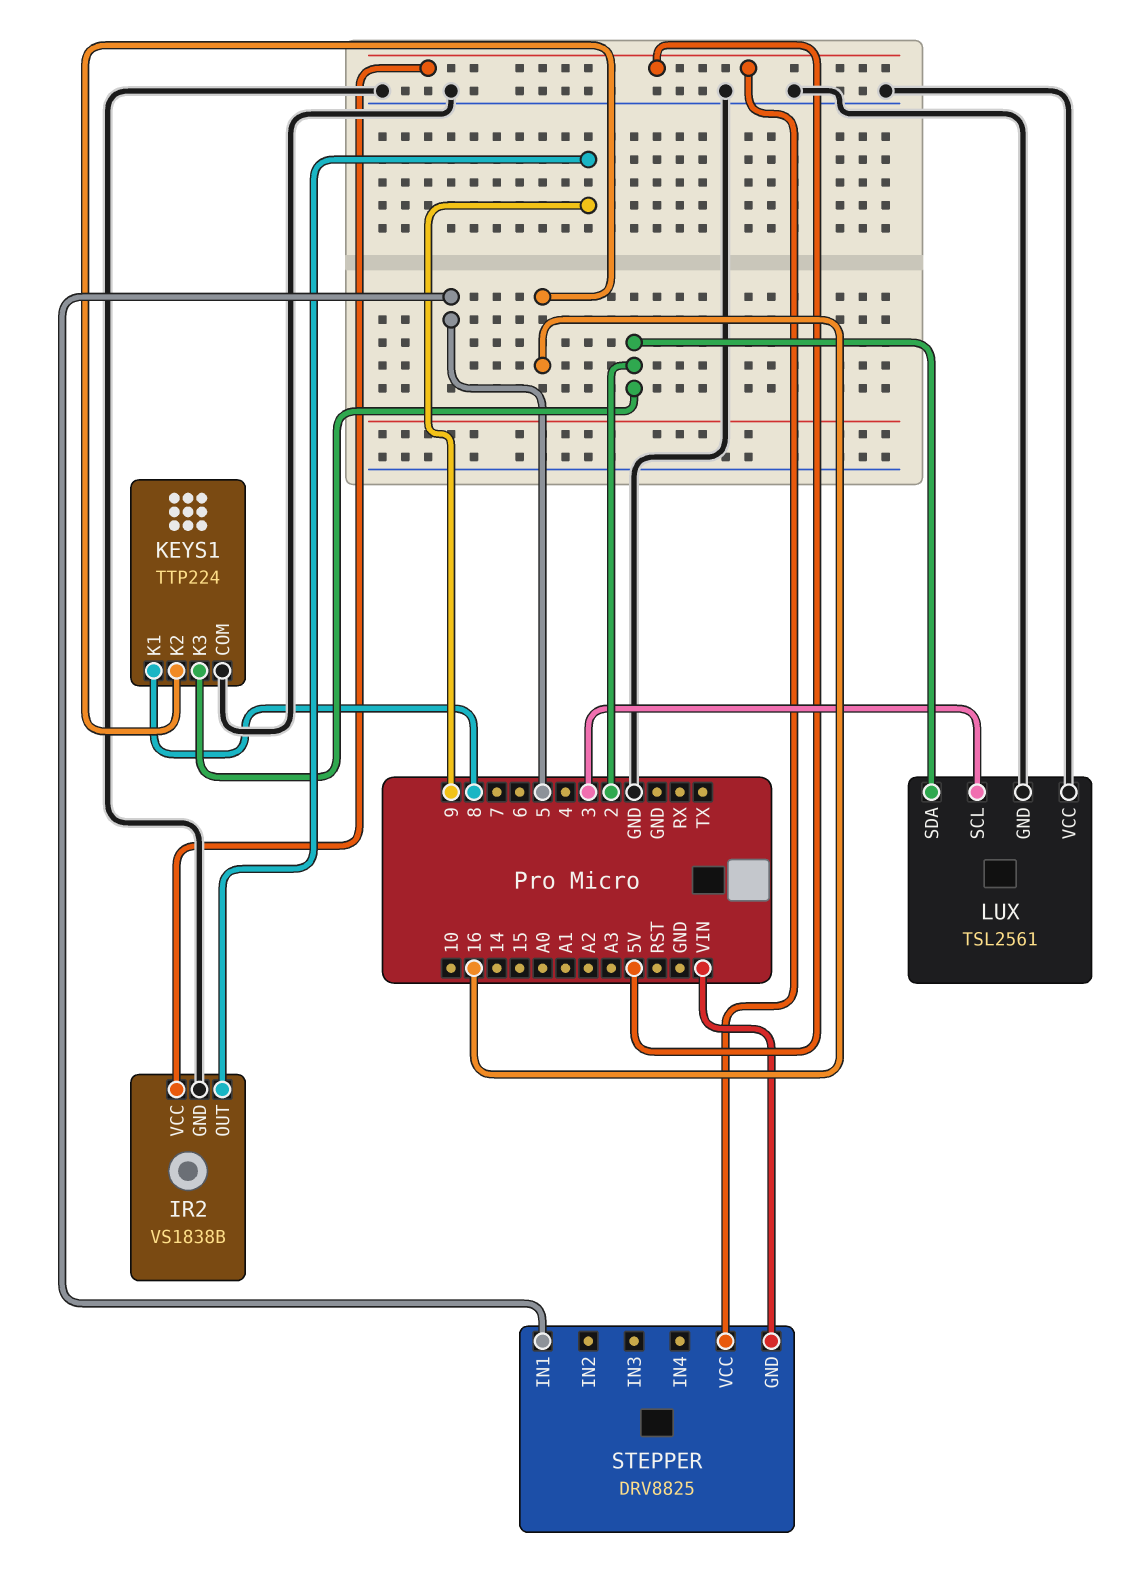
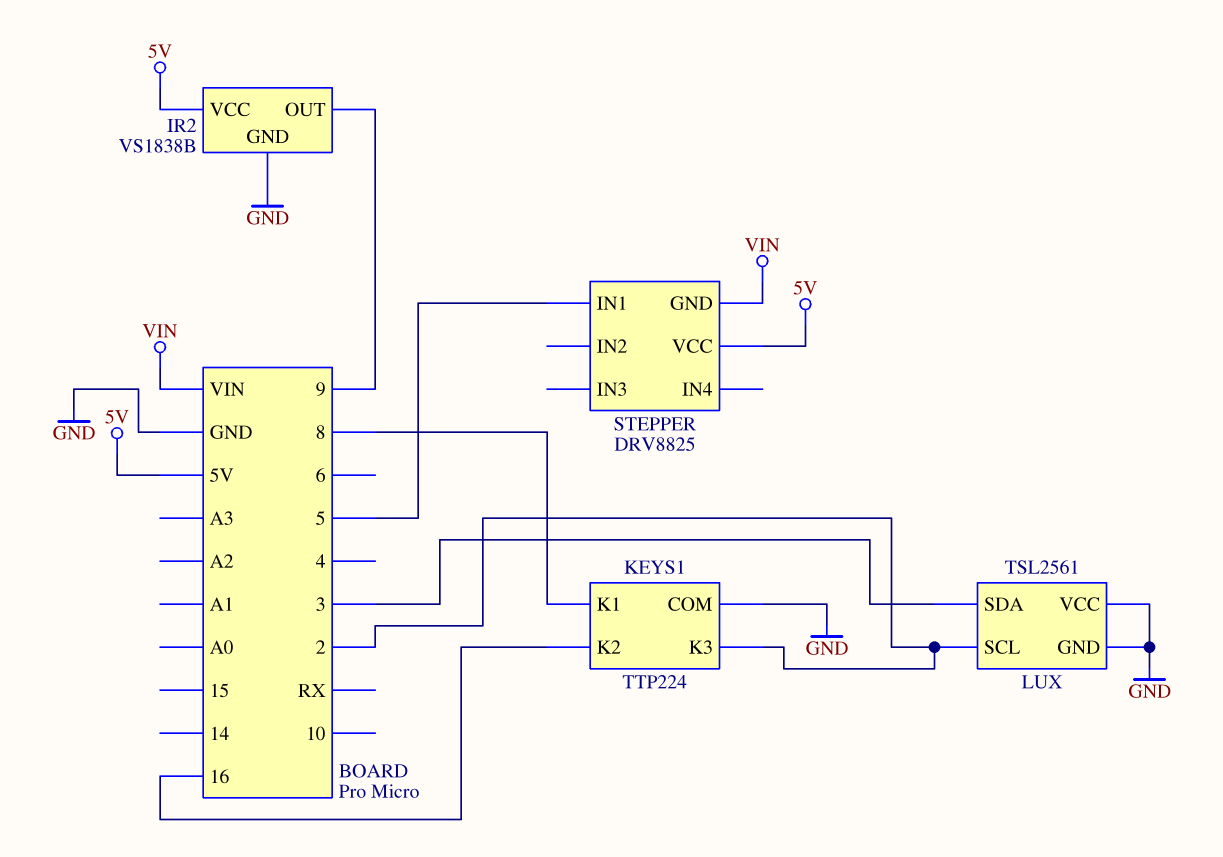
LUX pin SCL: 3 -> 2
LUX pin SDA: 2 -> 3

